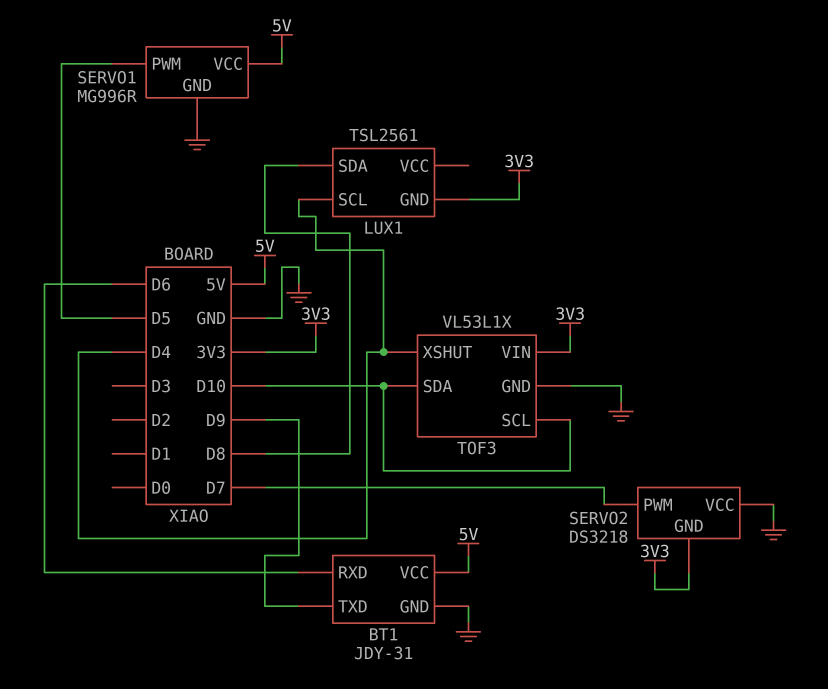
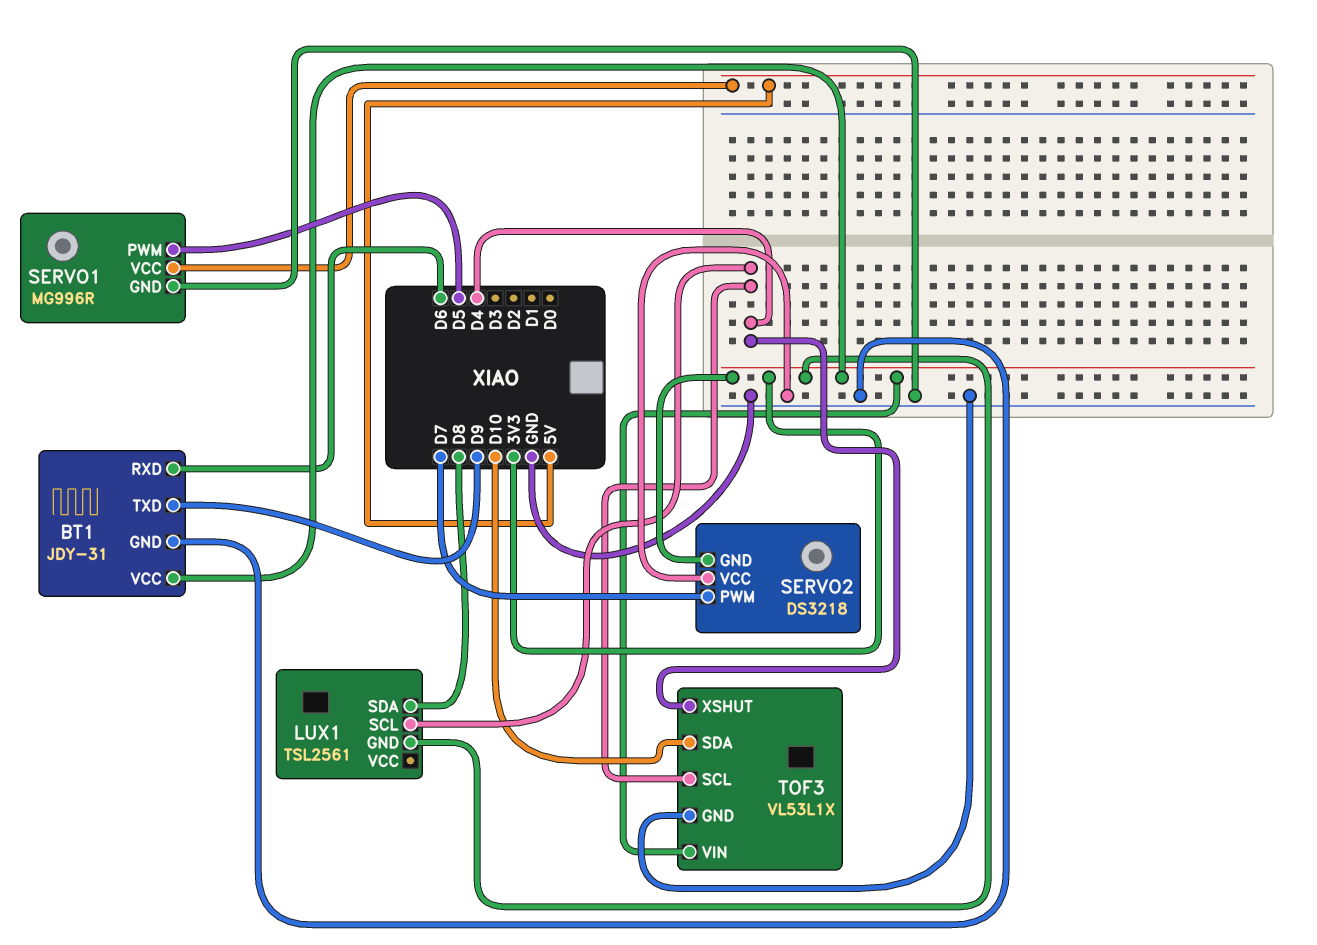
BT1 pin VCC: 5V -> 3V3
TOF3 pin SCL: D10 -> D4

